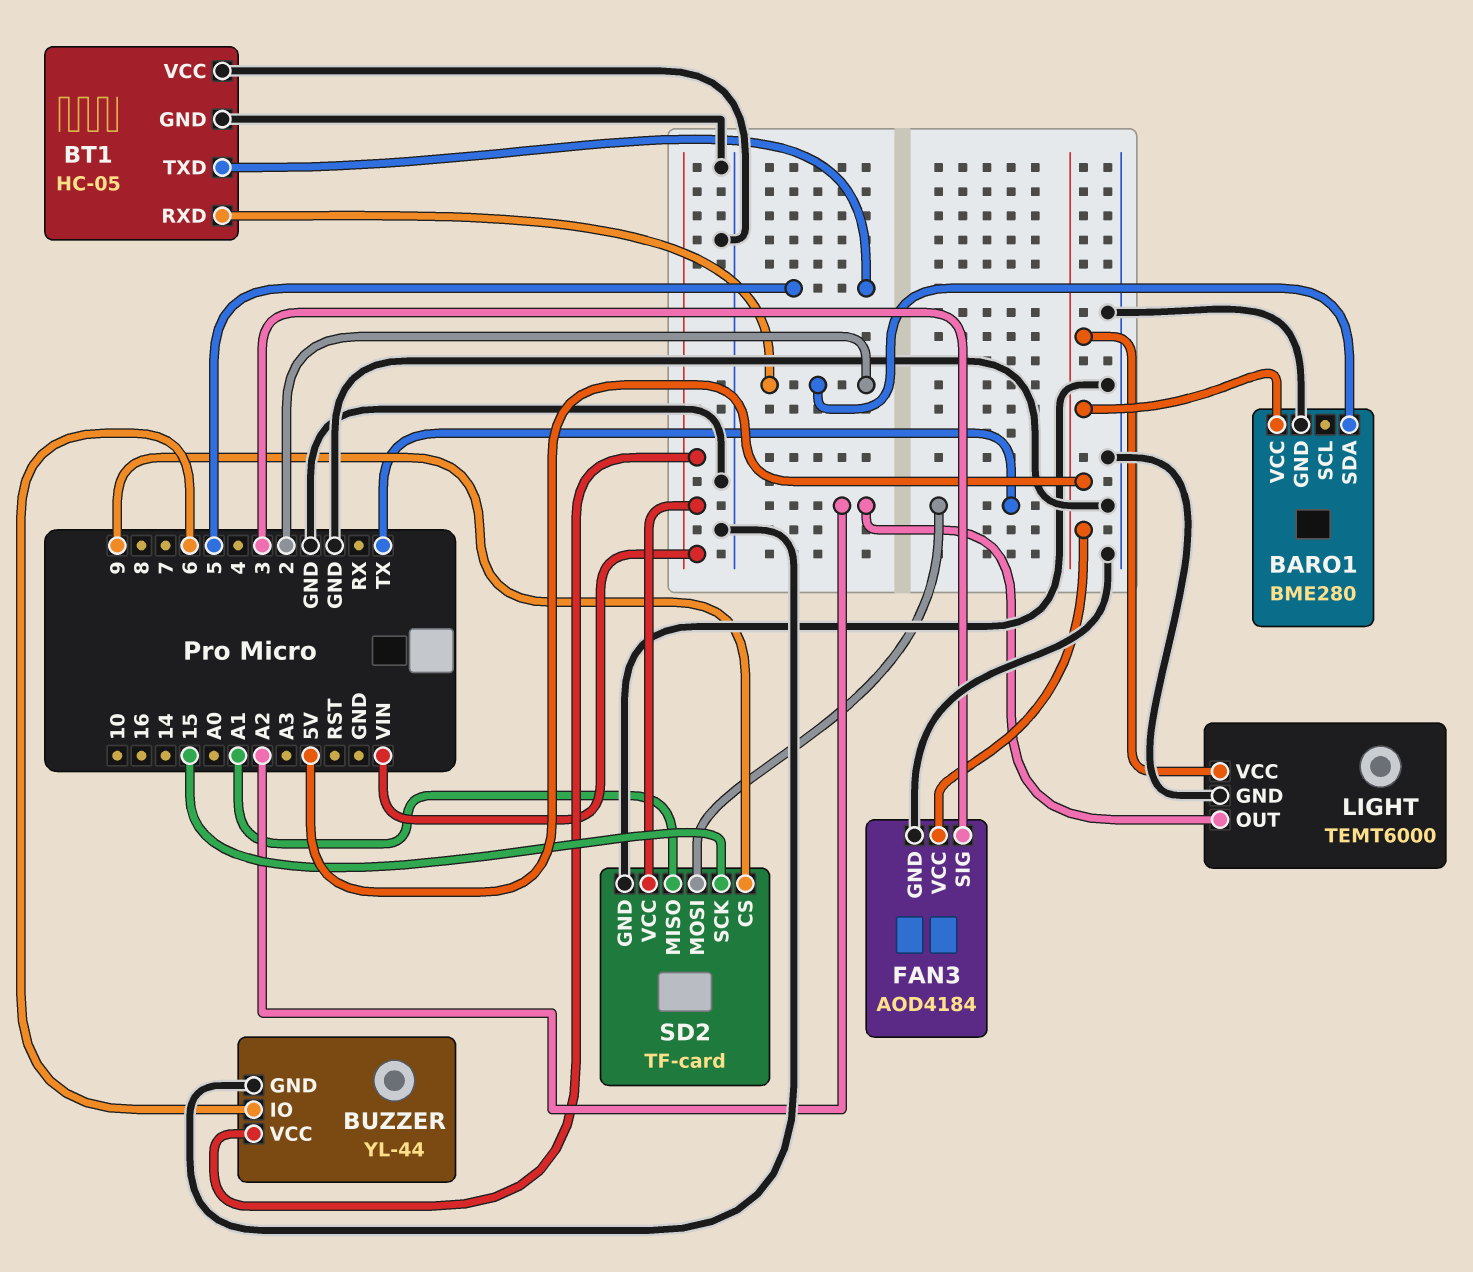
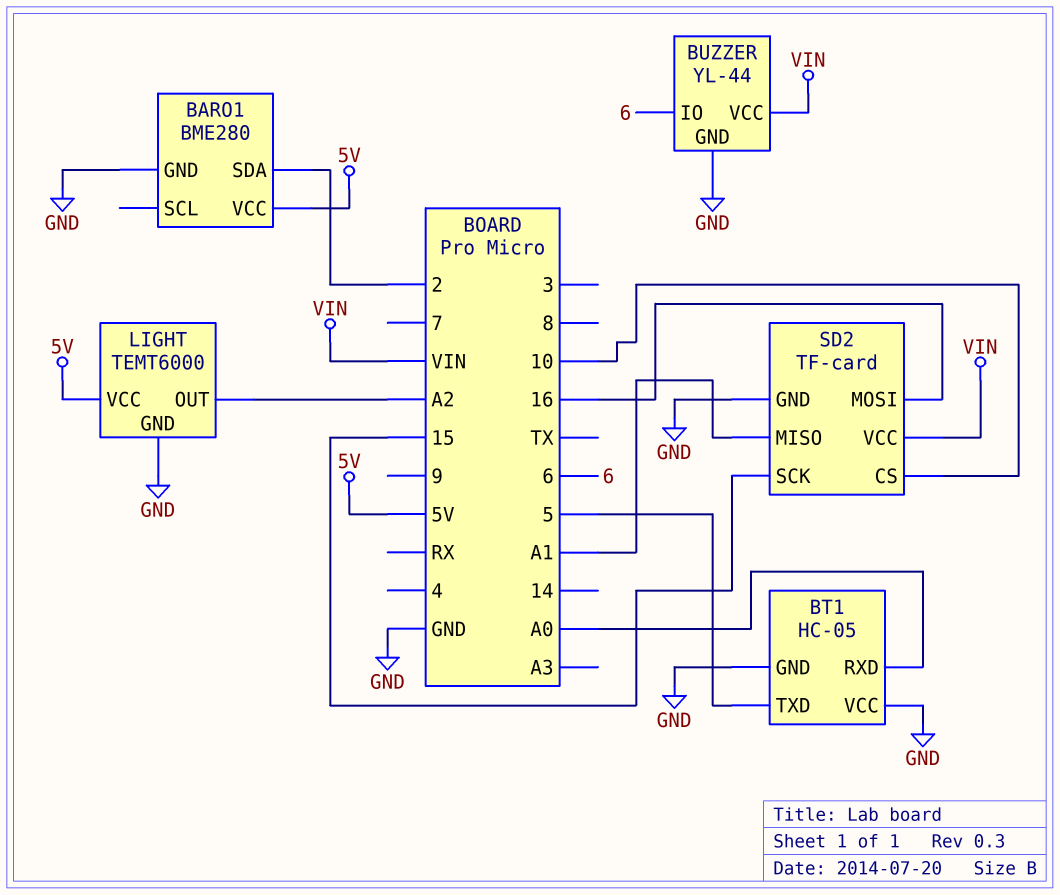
BT1 pin RXD: 2 -> A0
FAN3: AOD4184 -> none
FAN3 pin GND: GND -> none
FAN3 pin SIG: 3 -> none
FAN3 pin VCC: 5V -> none
SD2 pin CS: 9 -> 10
SD2 pin MOSI: TX -> 16

